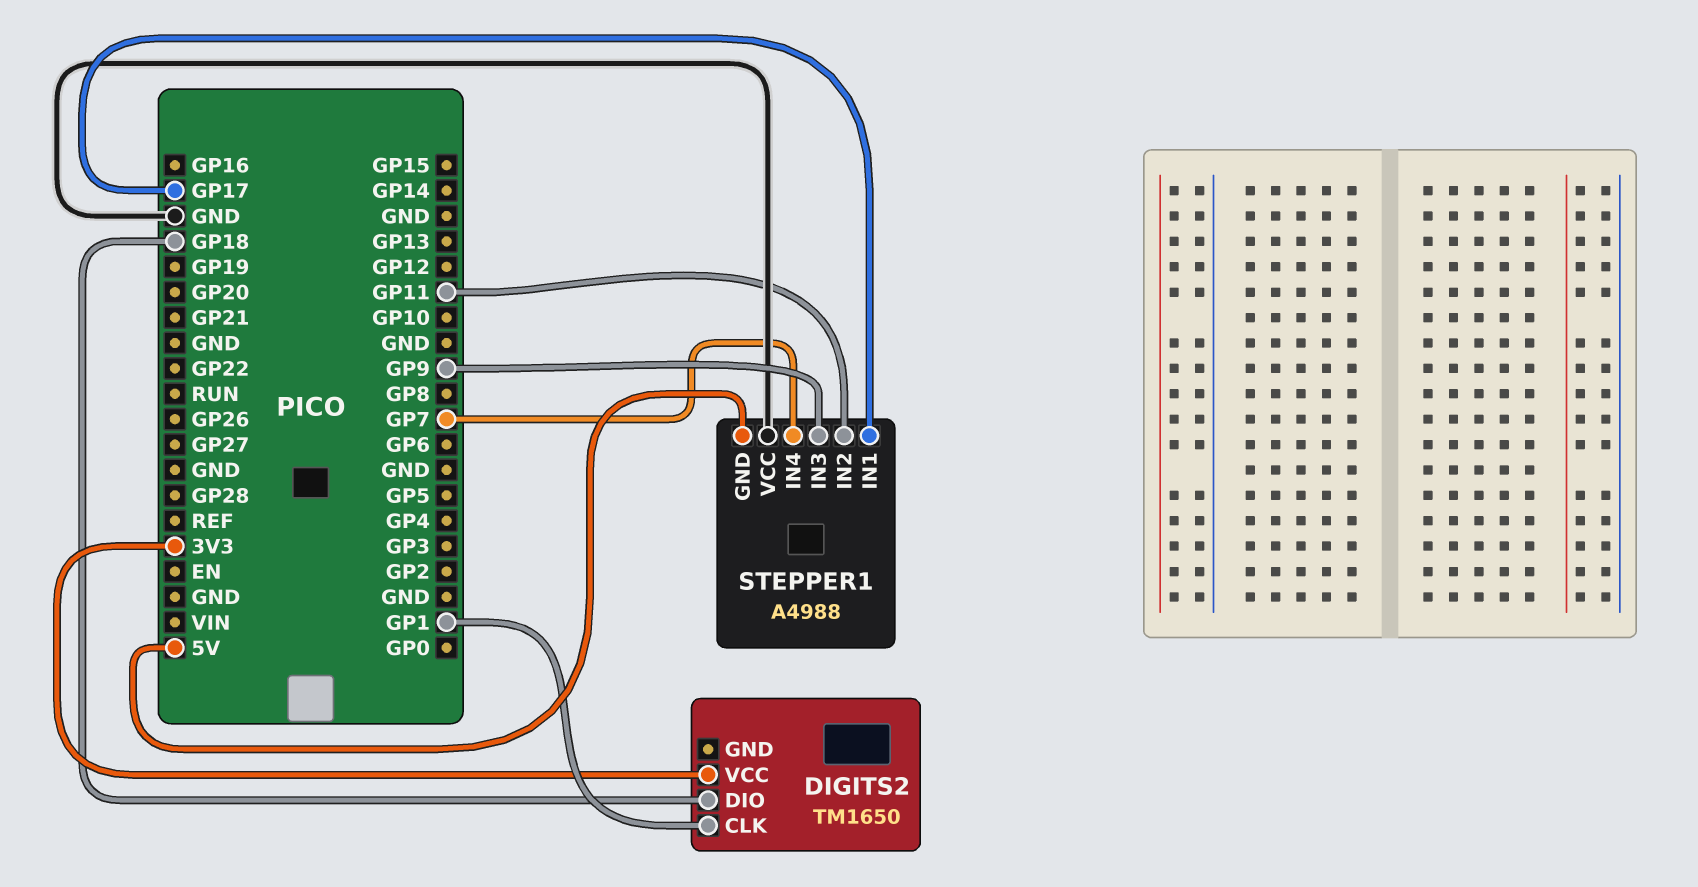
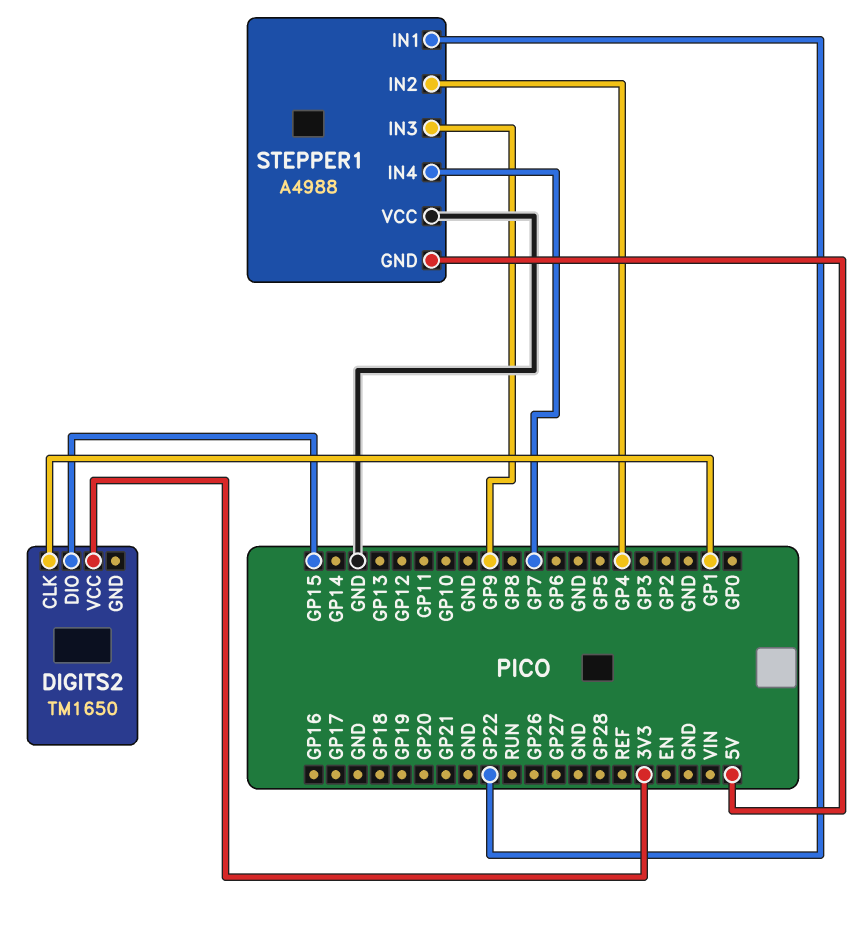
DIGITS2 pin DIO: GP18 -> GP15
STEPPER1 pin IN1: GP17 -> GP22
STEPPER1 pin IN2: GP11 -> GP4

